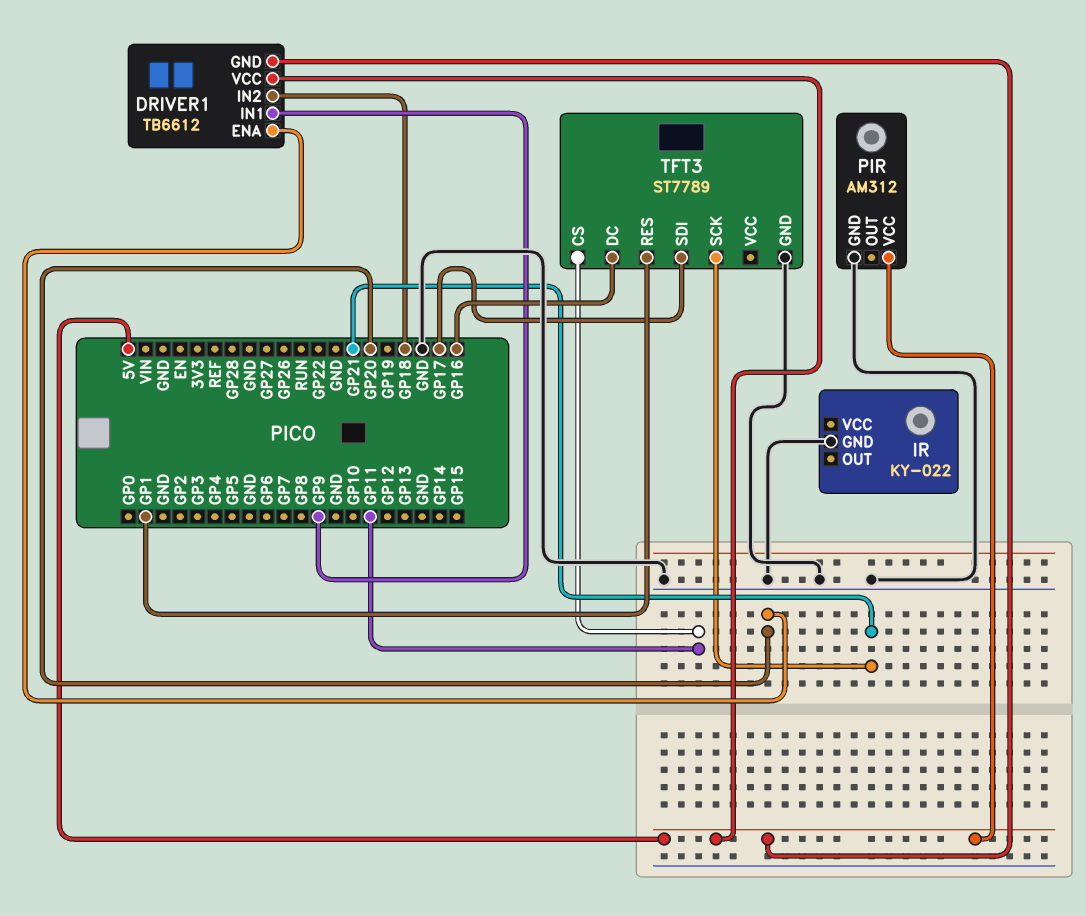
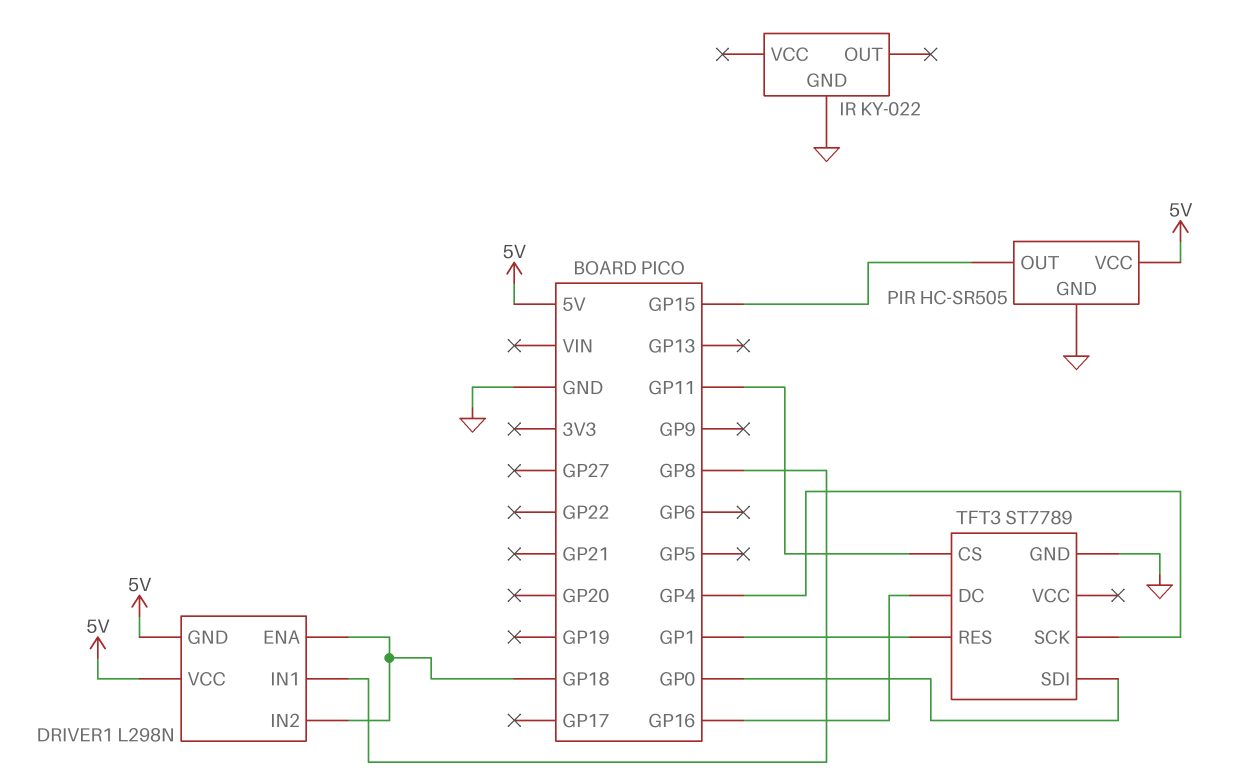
DRIVER1: TB6612 -> L298N
DRIVER1 pin ENA: GP20 -> GP18
DRIVER1 pin IN1: GP9 -> GP8
PIR: AM312 -> HC-SR505
PIR pin OUT: none -> GP15
TFT3 pin SCK: GP21 -> GP4
TFT3 pin SDI: GP17 -> GP0

